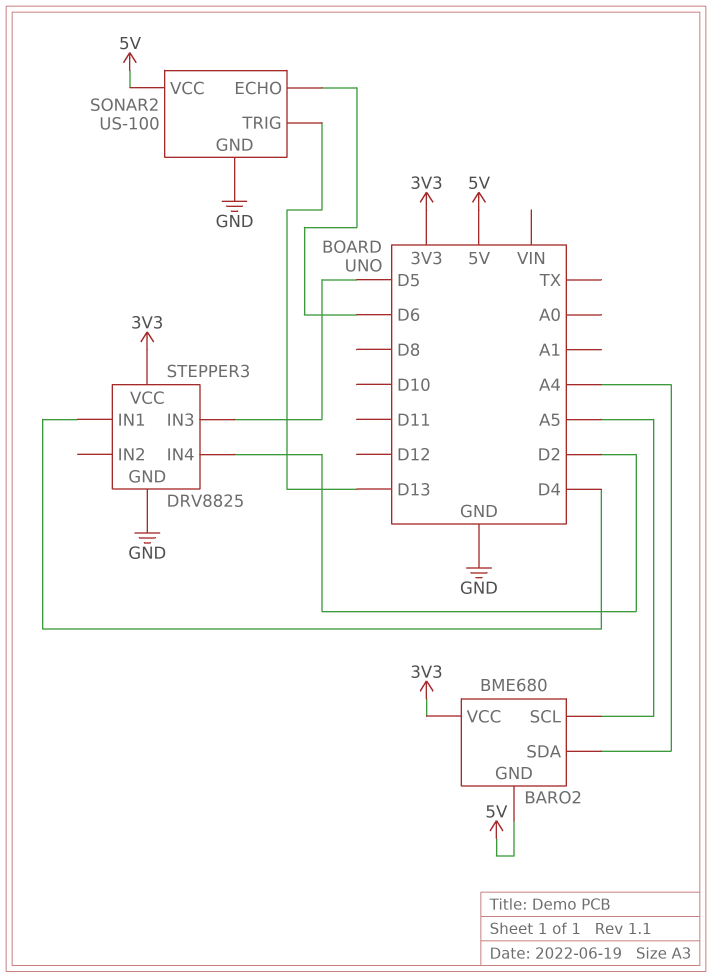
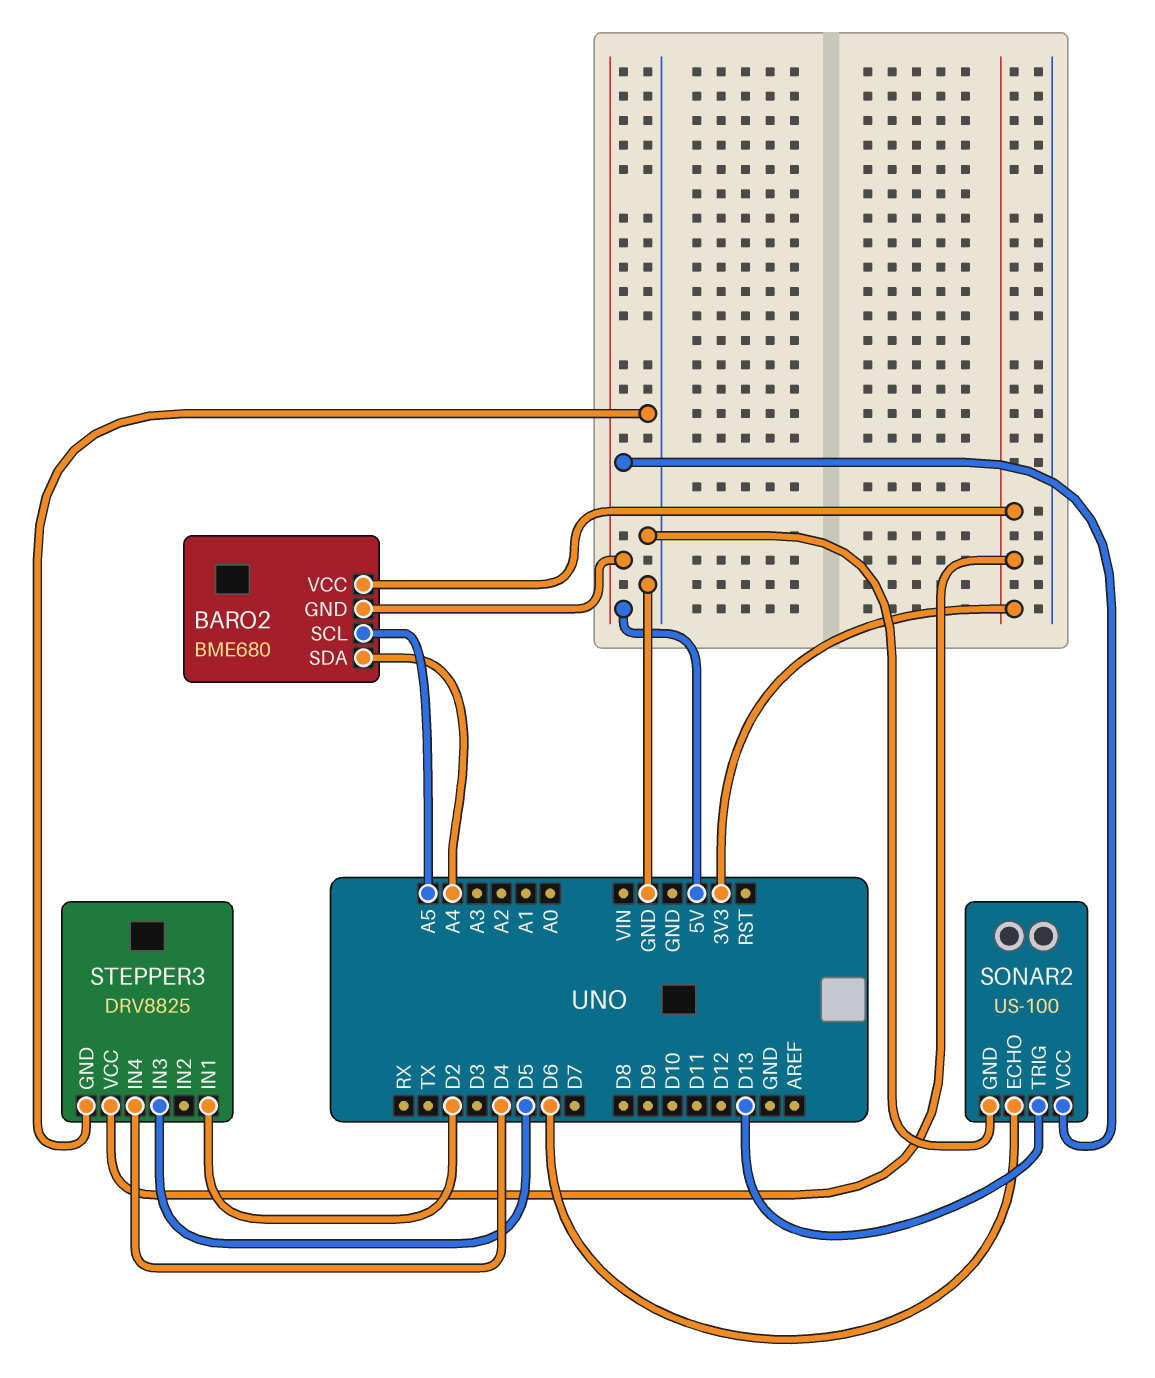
STEPPER3 pin IN1: D4 -> D2
STEPPER3 pin IN4: D2 -> D4

